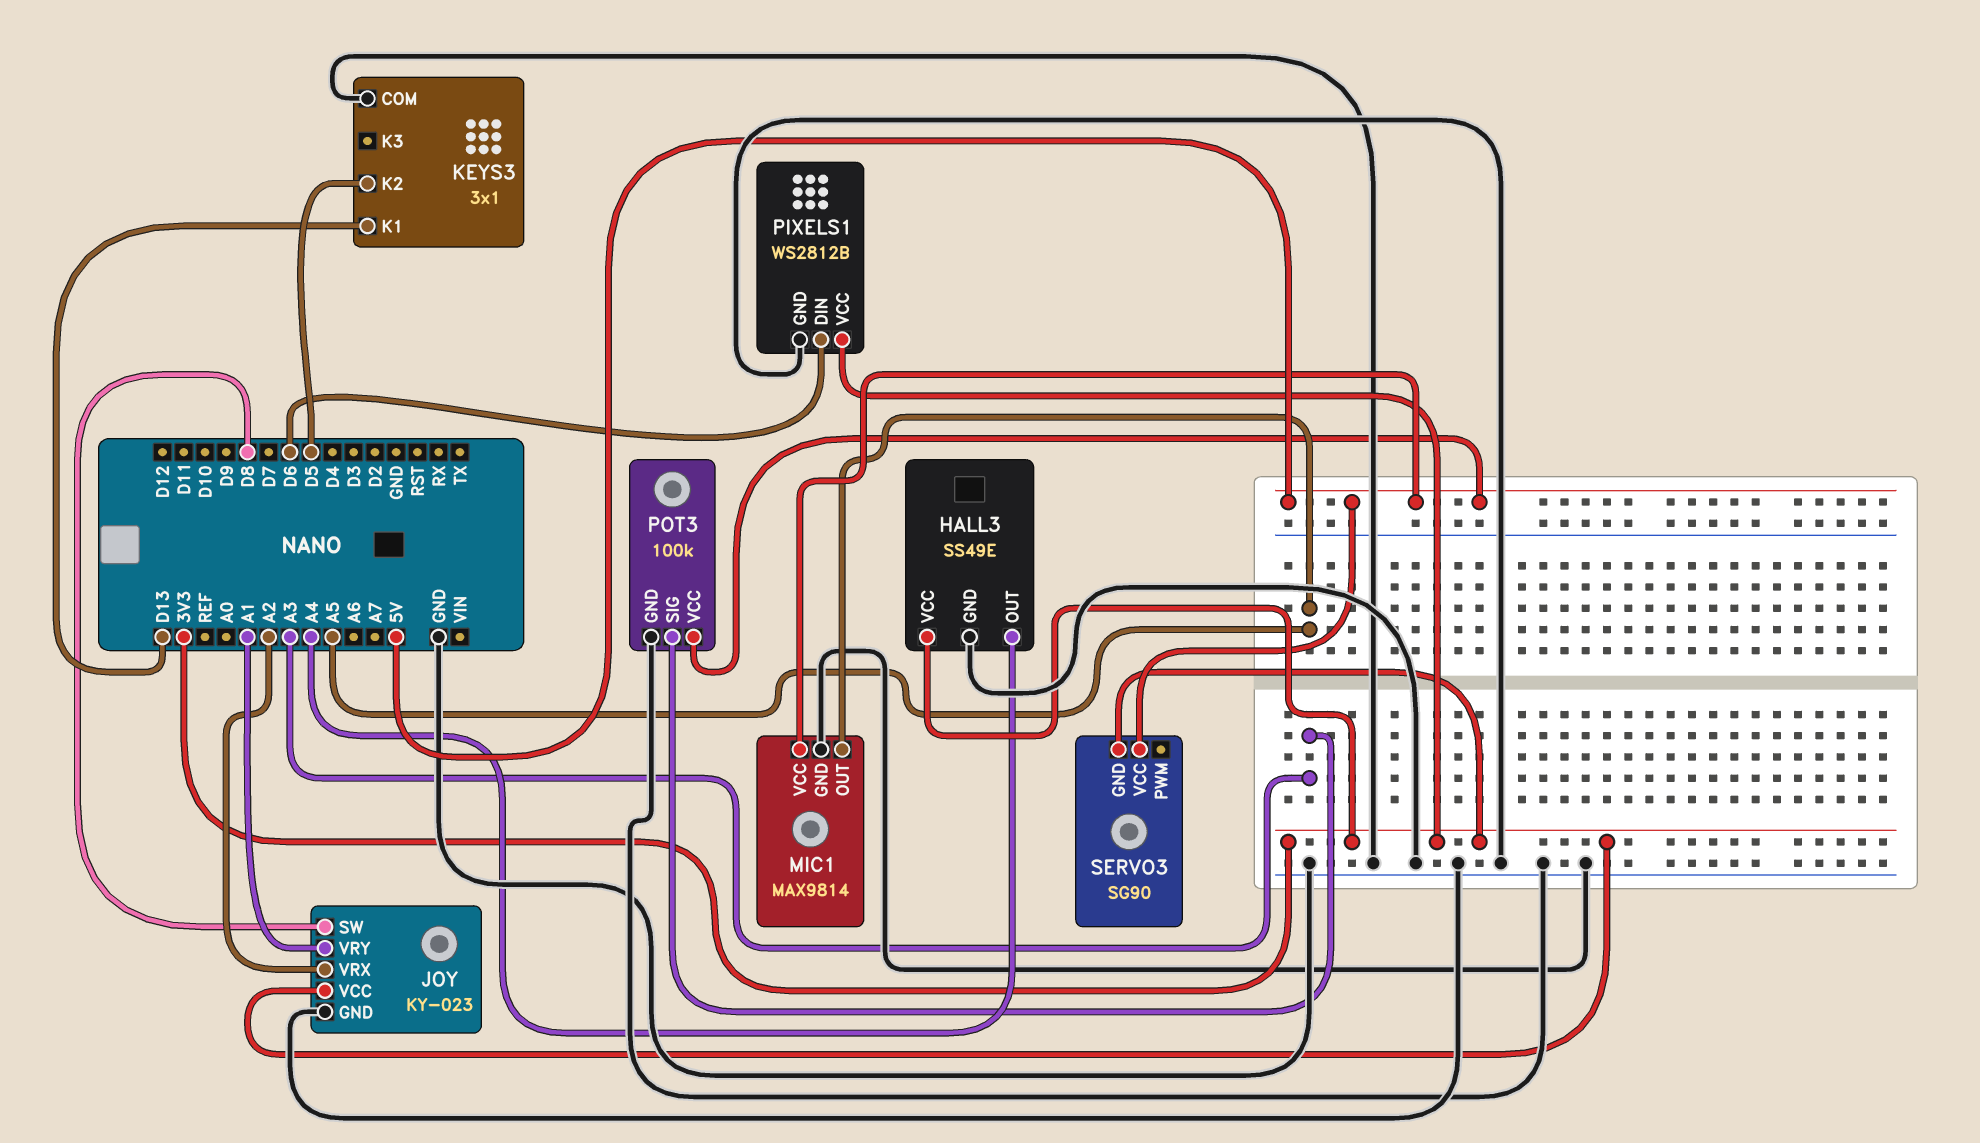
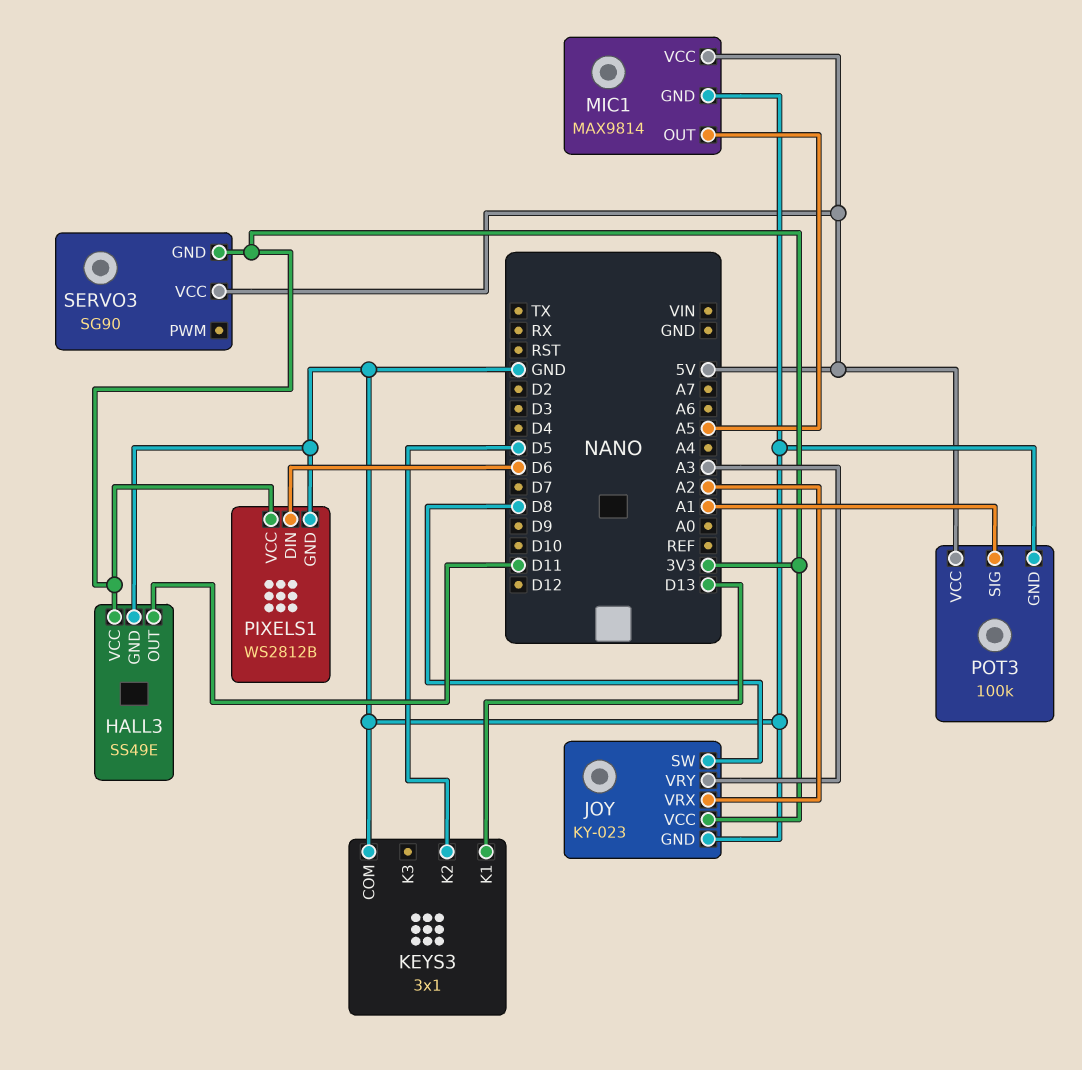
HALL3 pin OUT: A4 -> D11
JOY pin VRY: A1 -> A3
POT3 pin SIG: A3 -> A1

